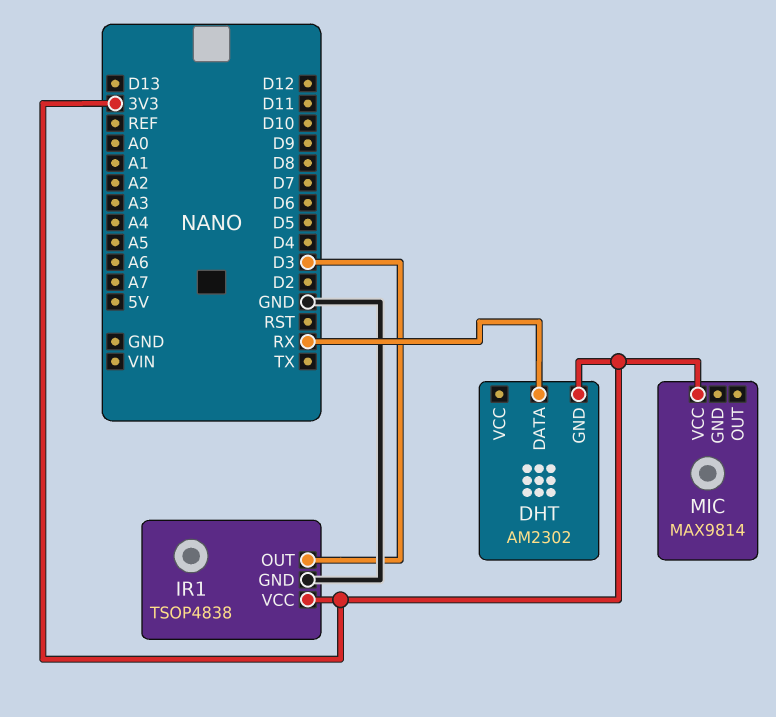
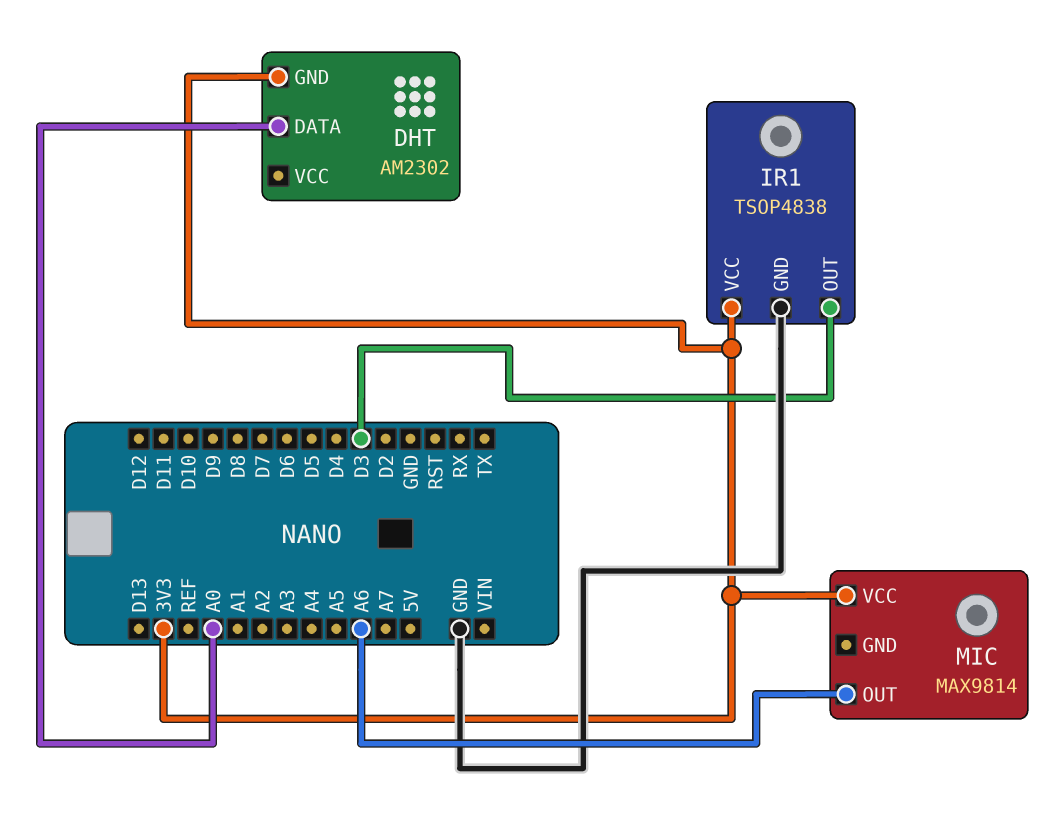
DHT pin DATA: RX -> A0
MIC pin OUT: none -> A6

